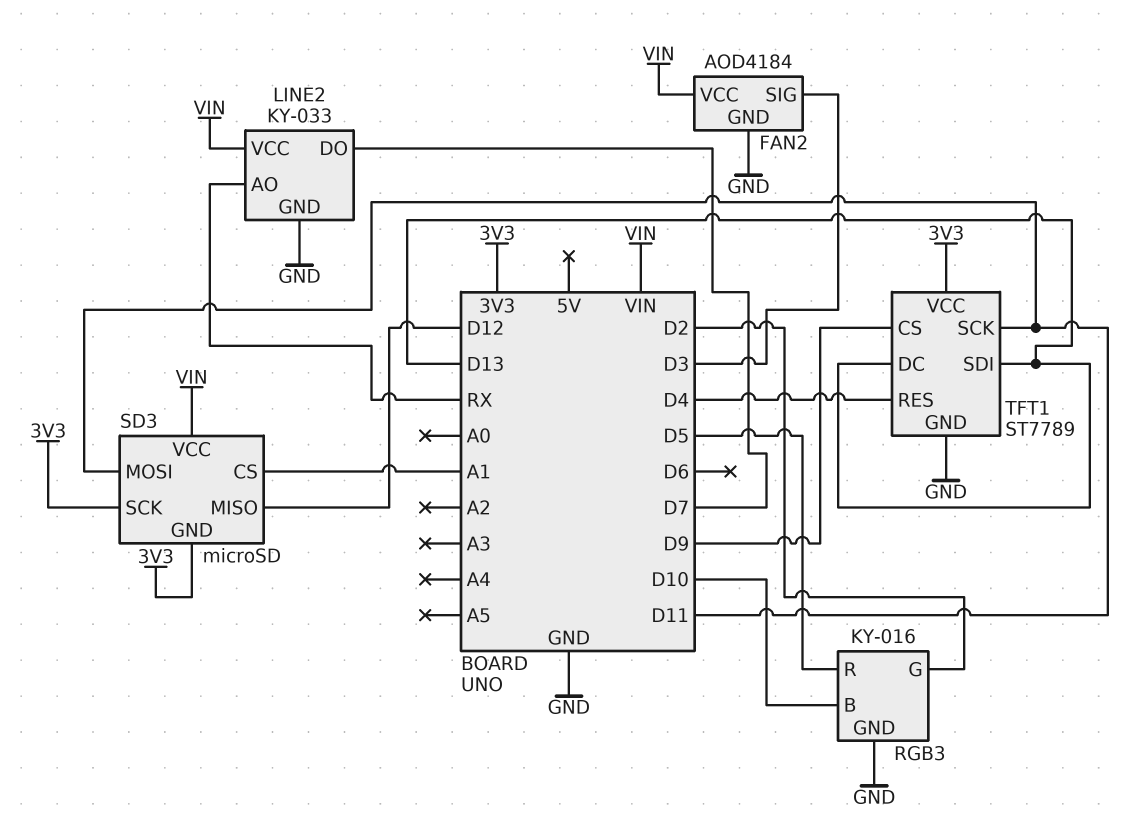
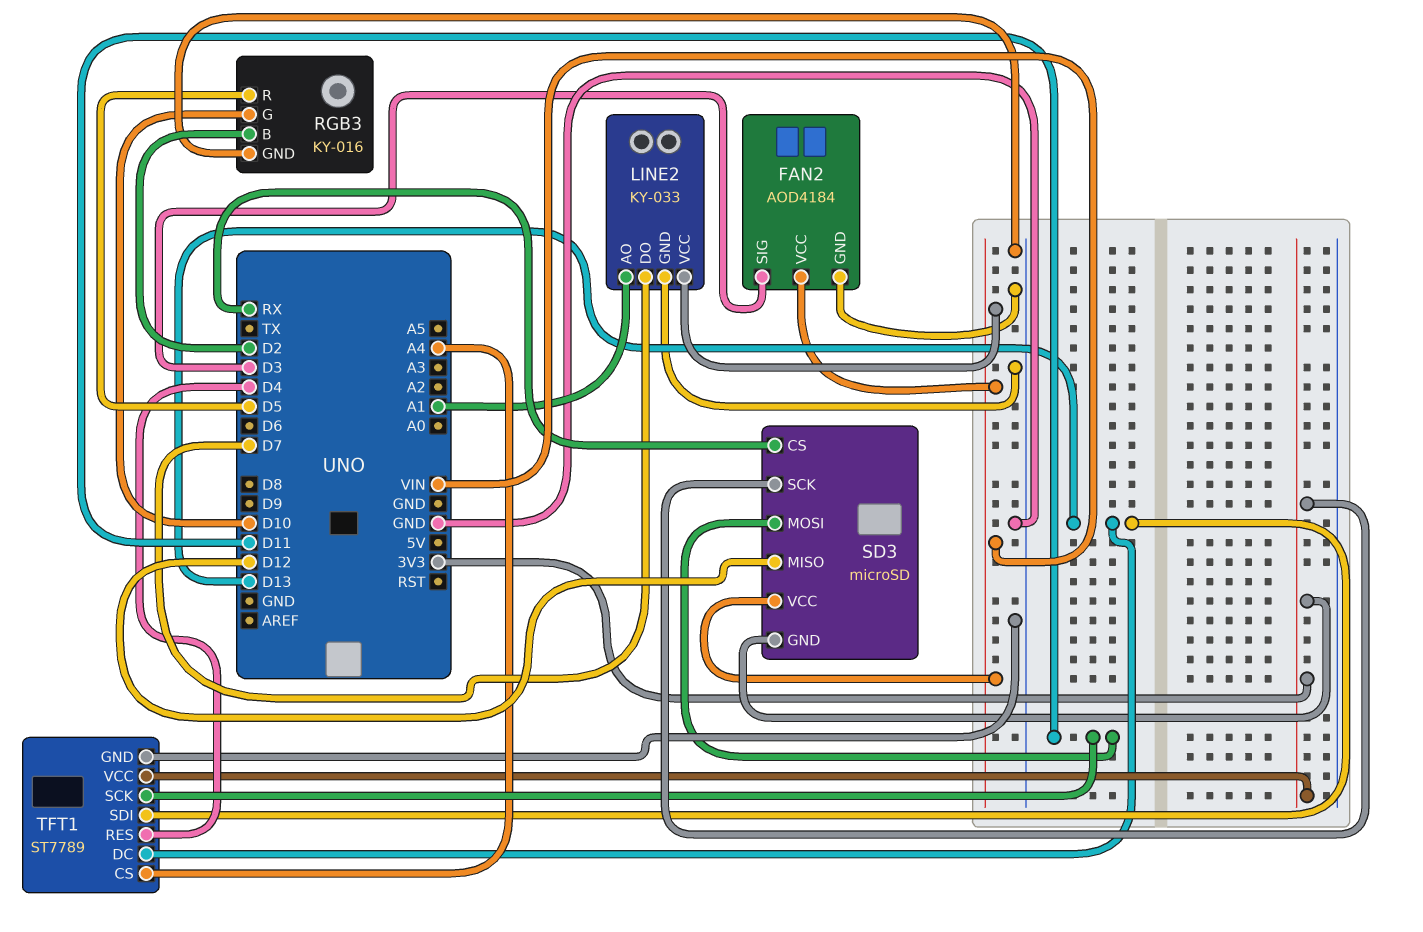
LINE2 pin AO: RX -> A1
RGB3 pin B: D10 -> D2
RGB3 pin G: D2 -> D10
SD3 pin CS: A1 -> RX
TFT1 pin CS: D9 -> A4

